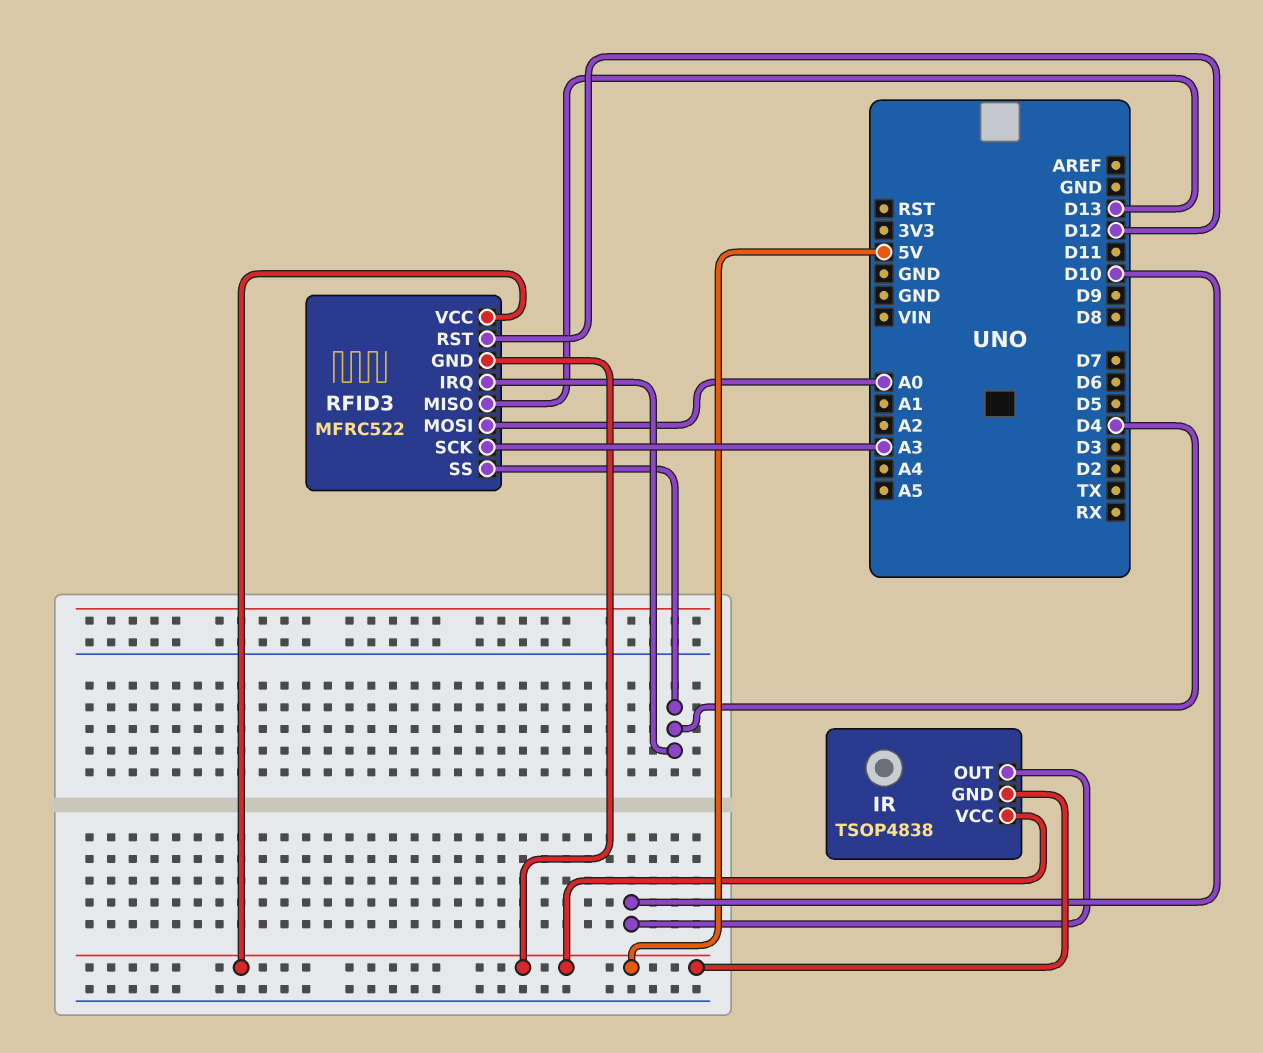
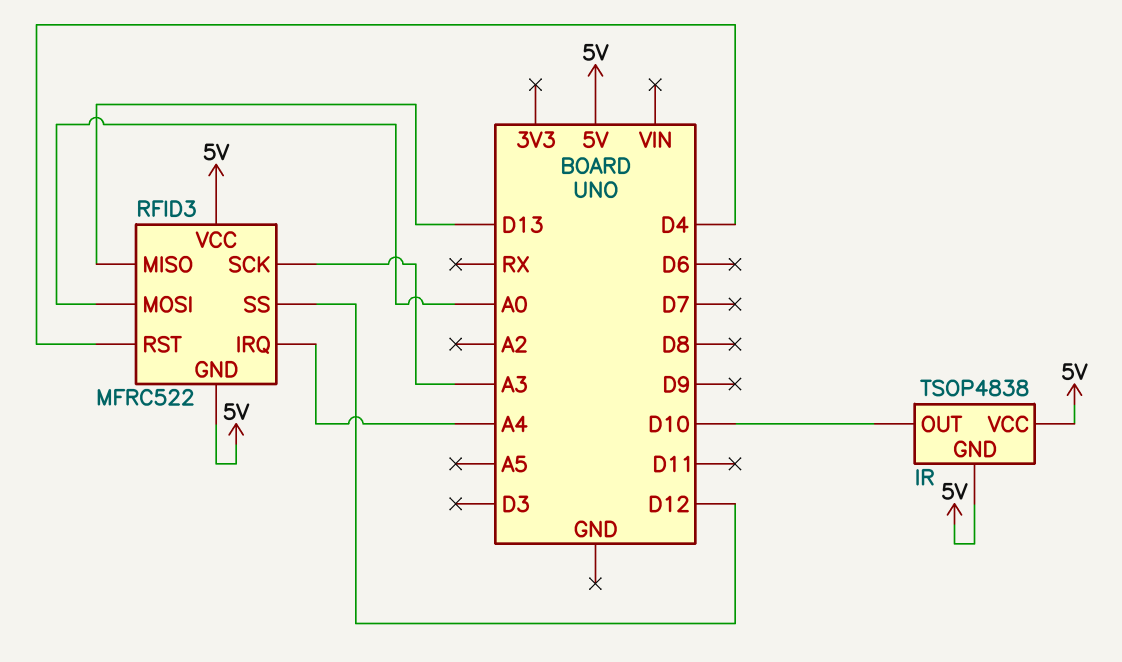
RFID3 pin IRQ: D4 -> A4
RFID3 pin RST: D12 -> D4
RFID3 pin SS: D4 -> D12

